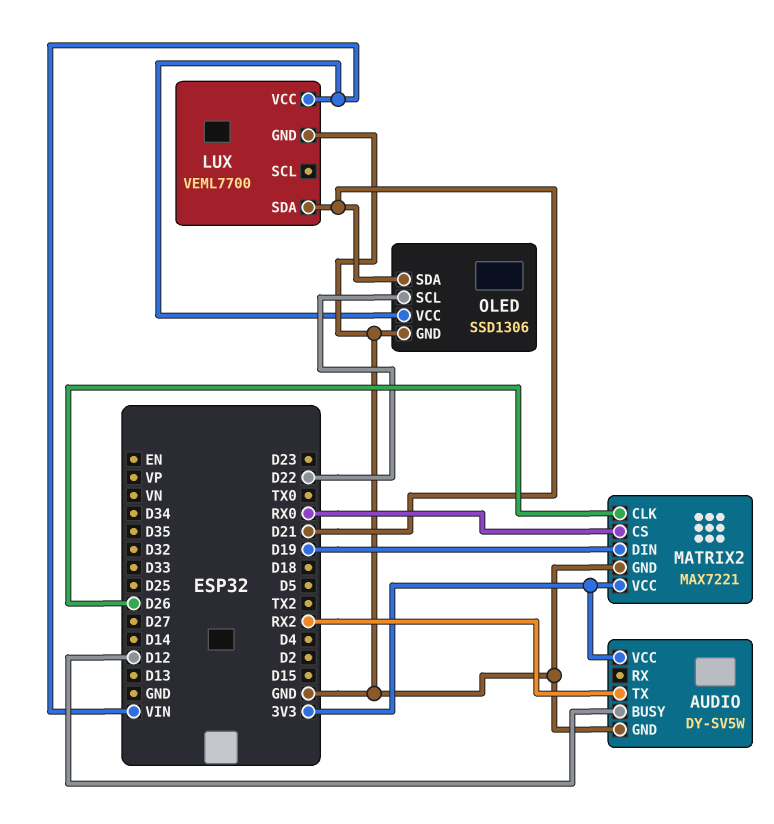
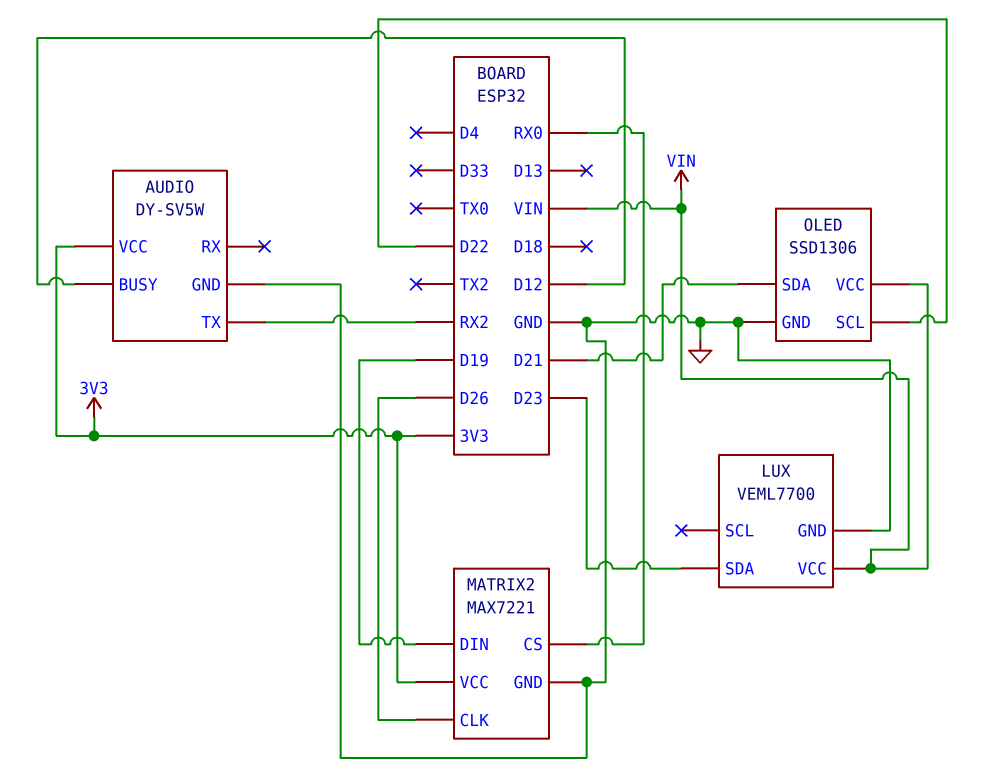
LUX pin SDA: D21 -> D23

